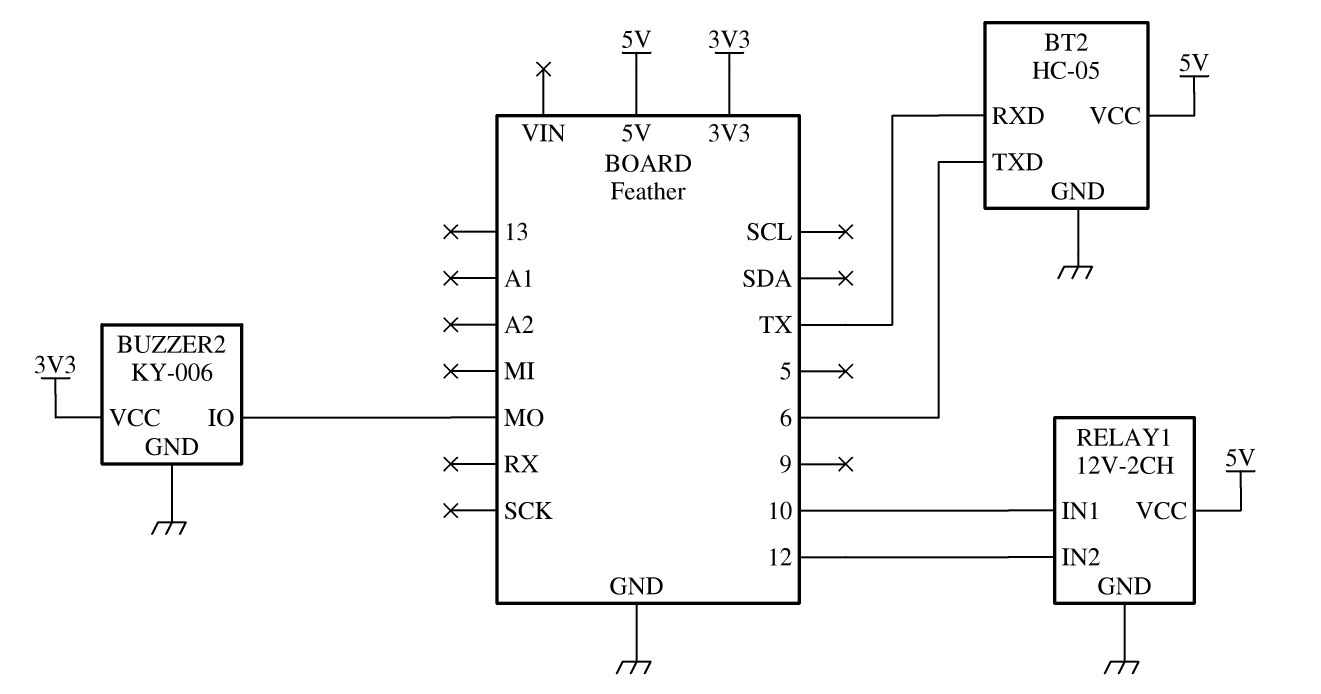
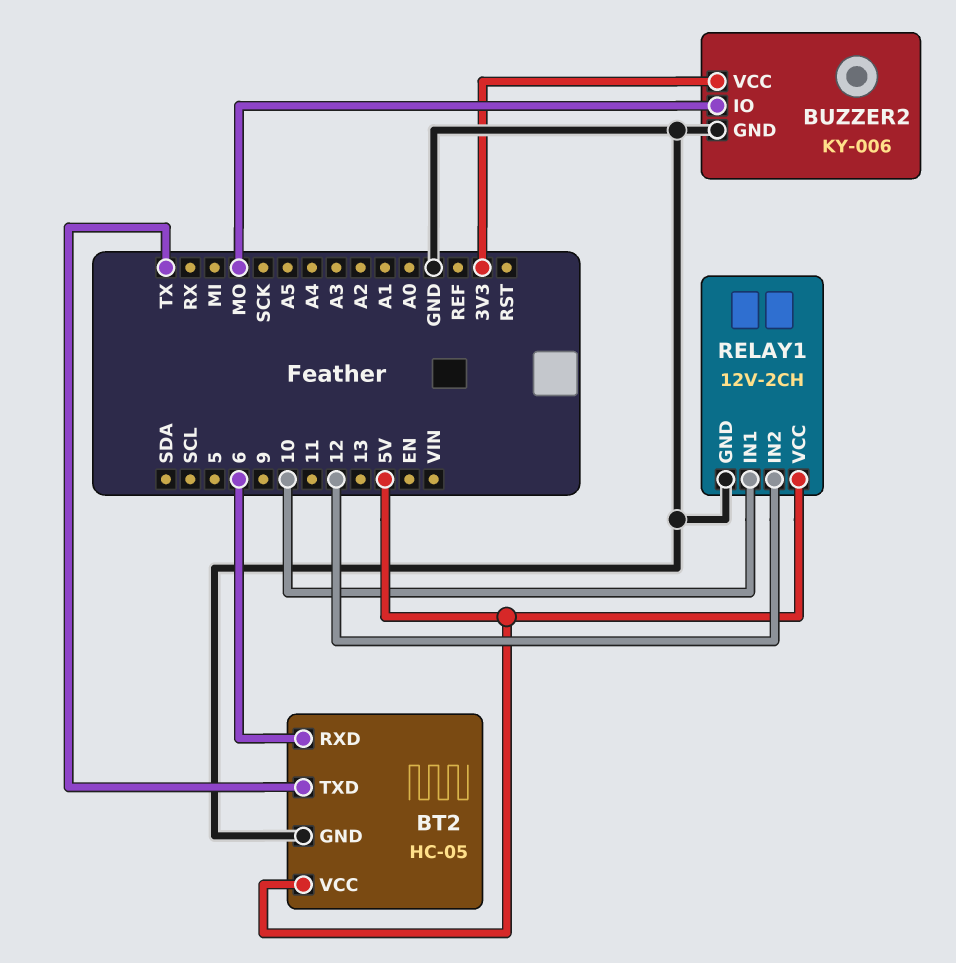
BT2 pin RXD: TX -> 6
BT2 pin TXD: 6 -> TX

